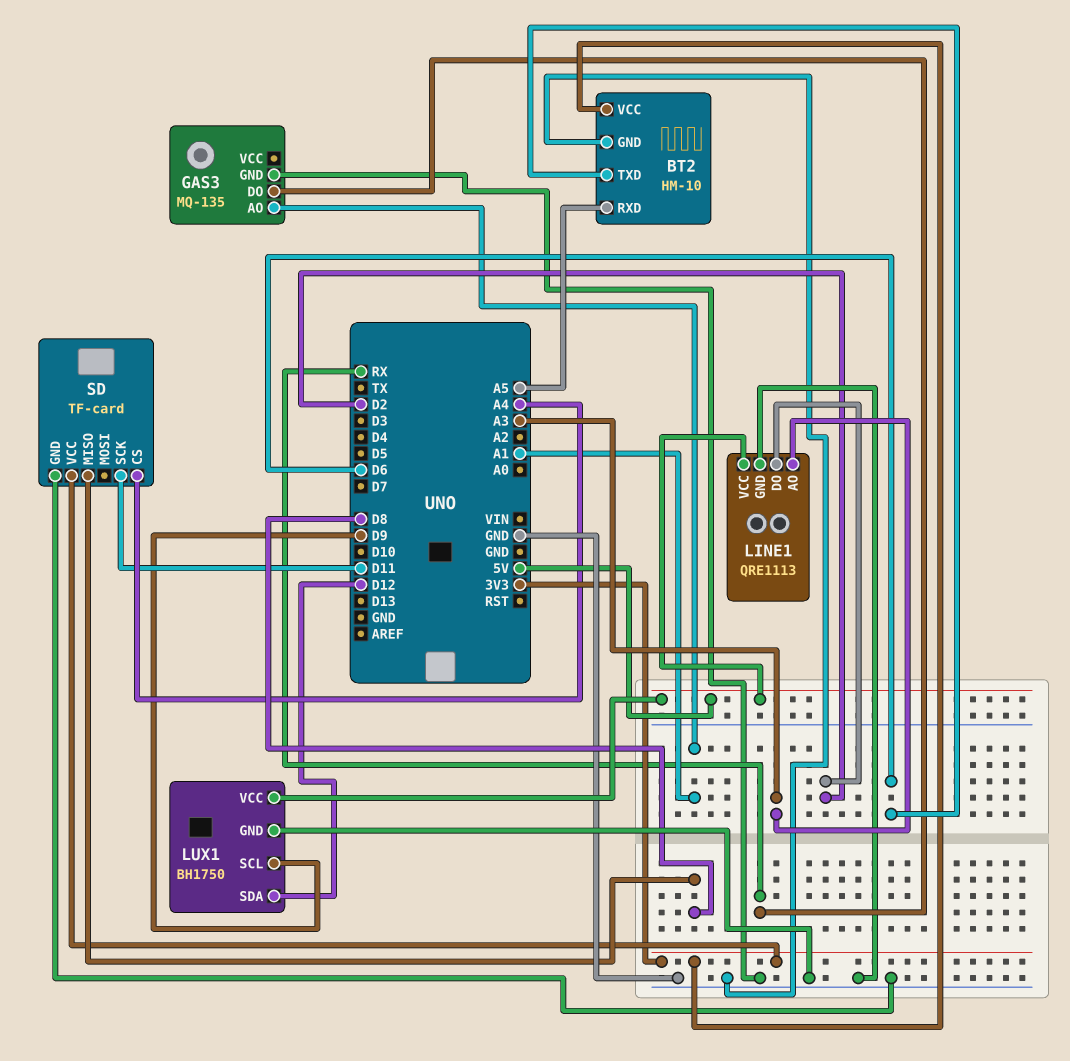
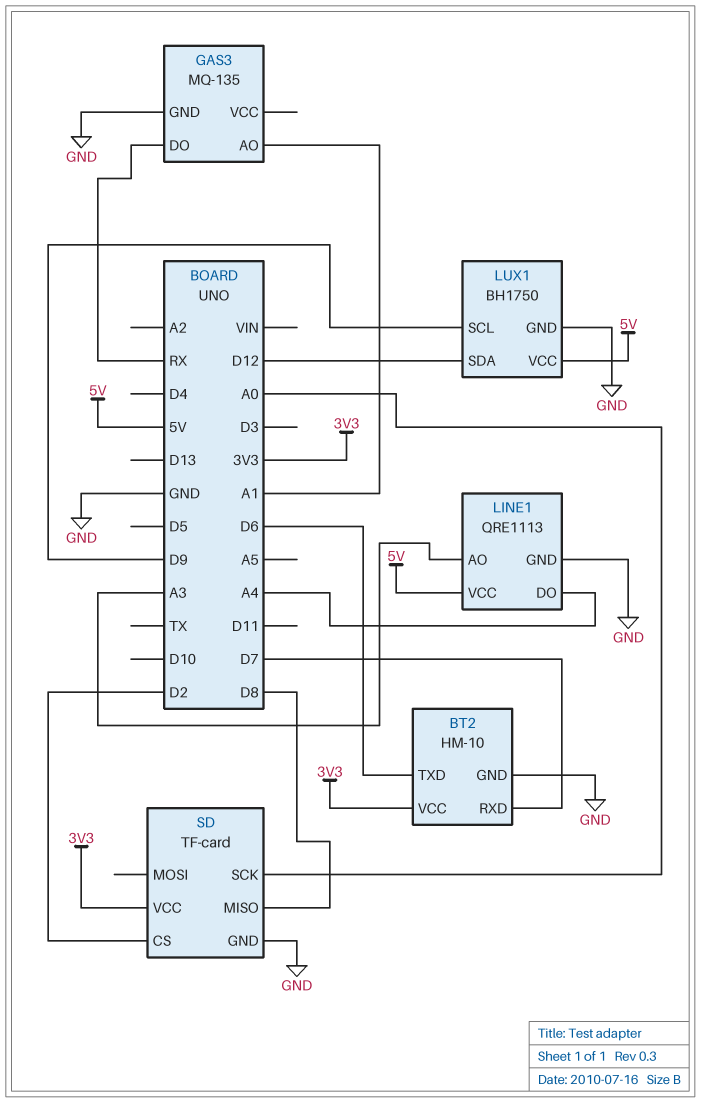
BT2 pin RXD: A5 -> D7
LINE1 pin DO: D2 -> A4
SD pin CS: A4 -> D2
SD pin SCK: D11 -> A0

